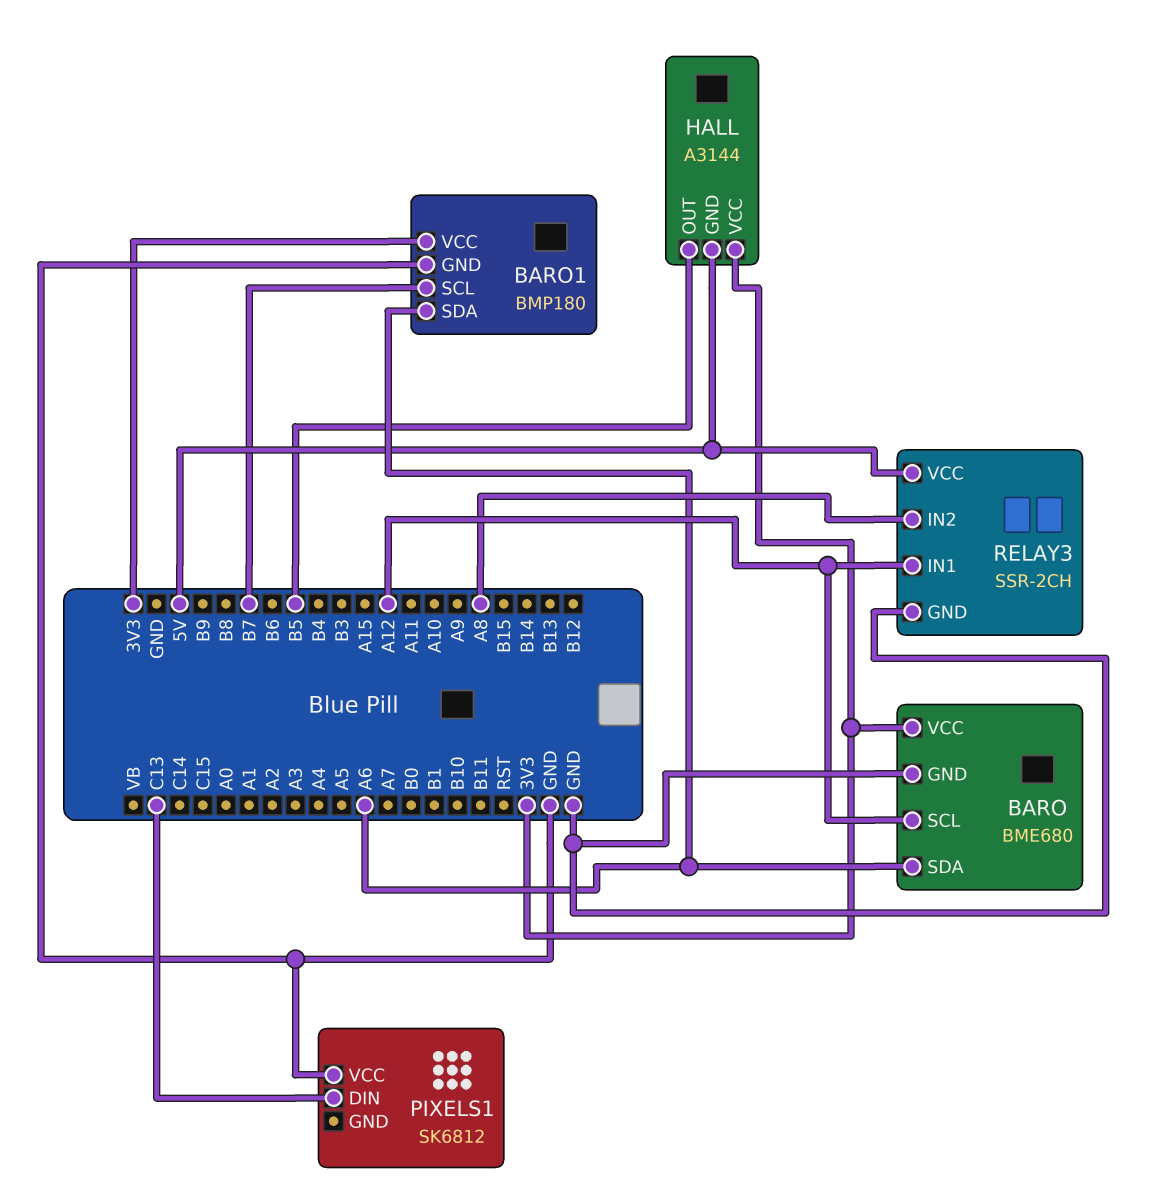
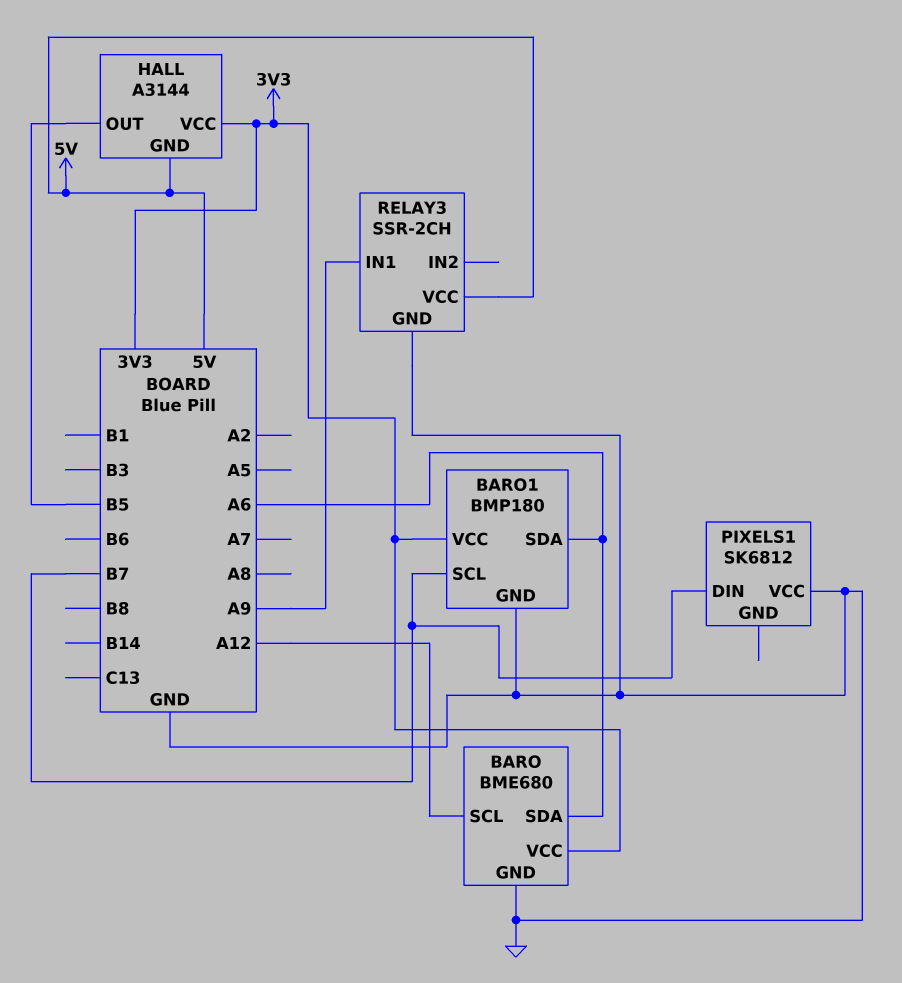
PIXELS1 pin DIN: C13 -> B7
RELAY3 pin IN1: A12 -> A9
RELAY3 pin IN2: A8 -> none

